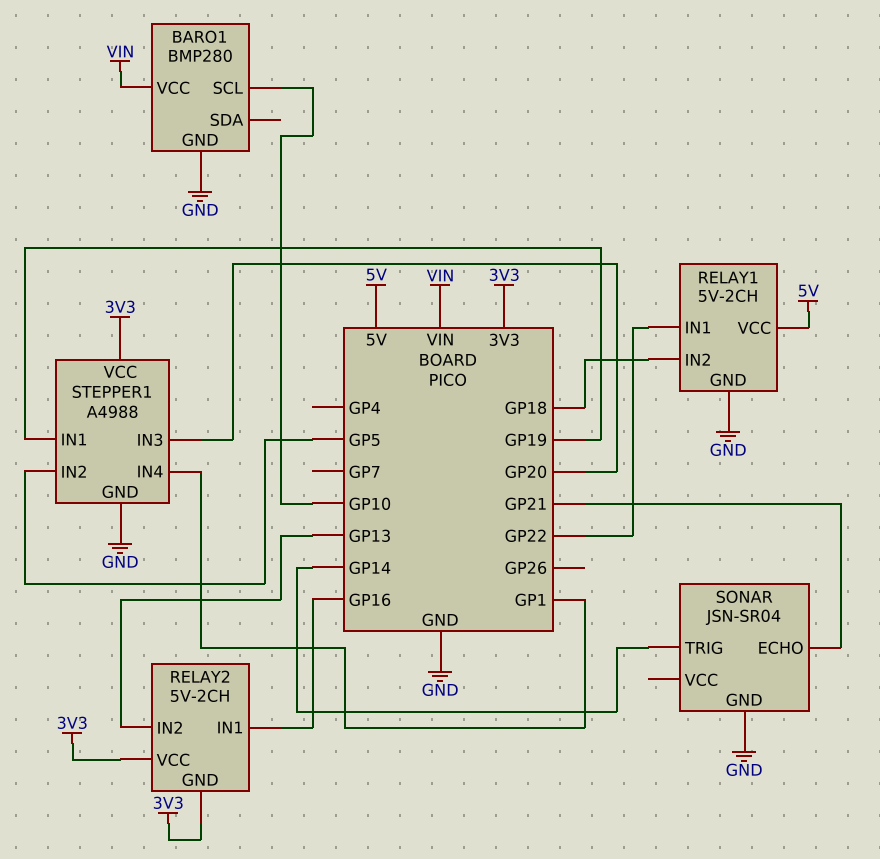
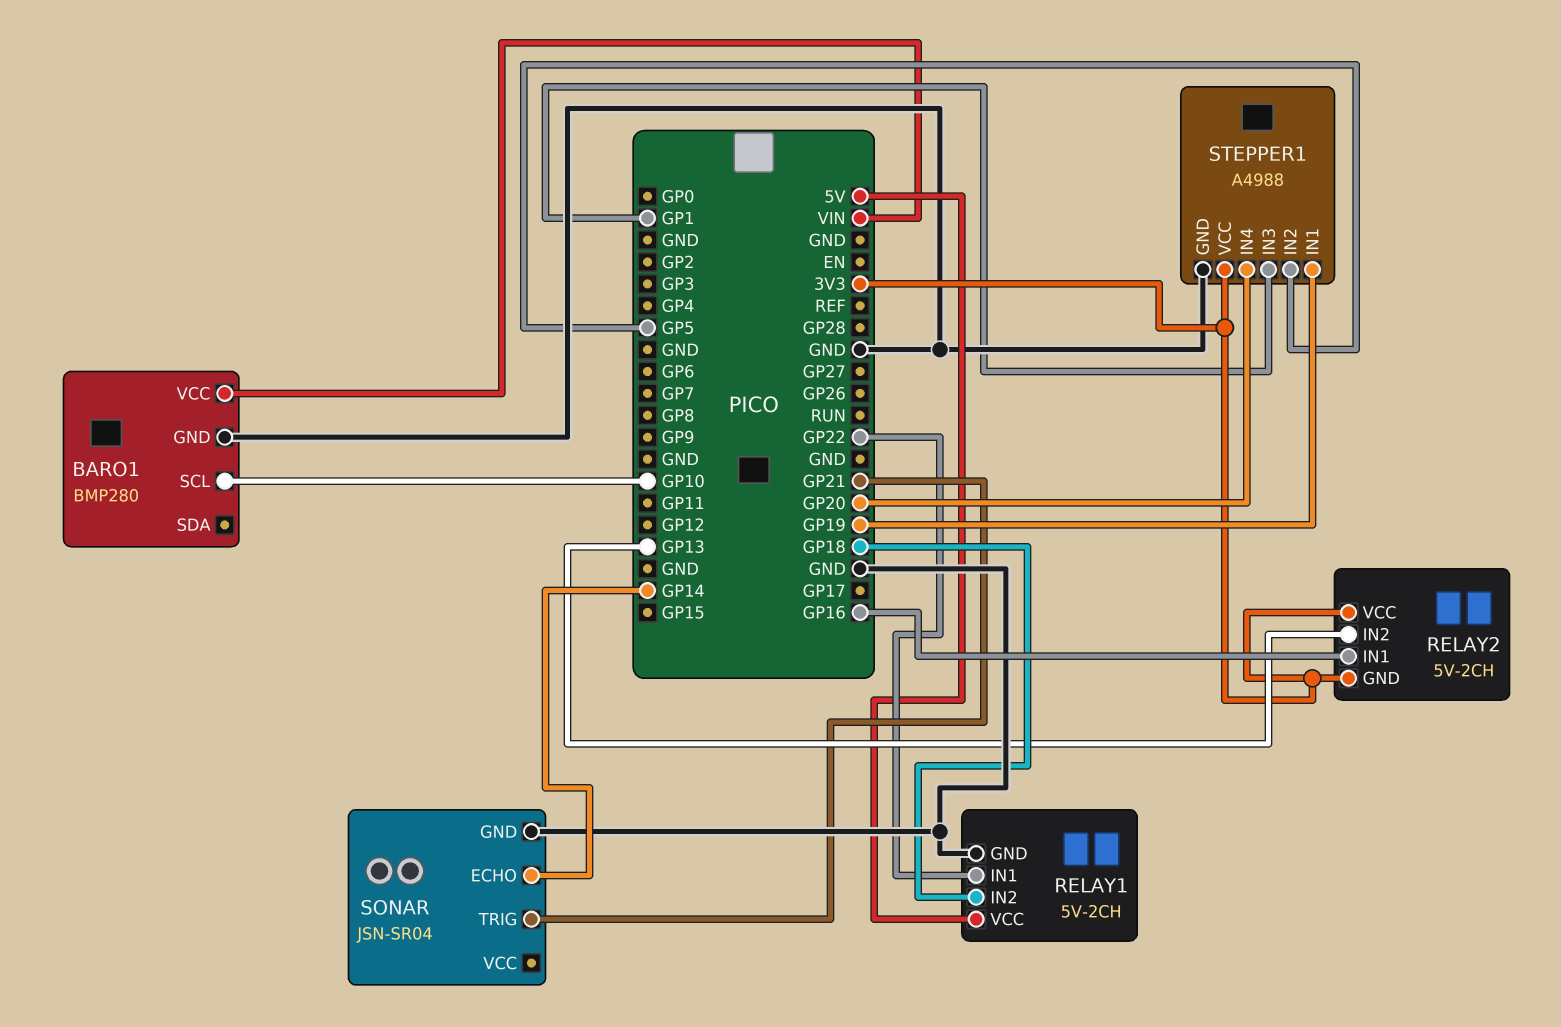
SONAR pin ECHO: GP21 -> GP14
SONAR pin TRIG: GP14 -> GP21
STEPPER1 pin IN3: GP20 -> GP1
STEPPER1 pin IN4: GP1 -> GP20

